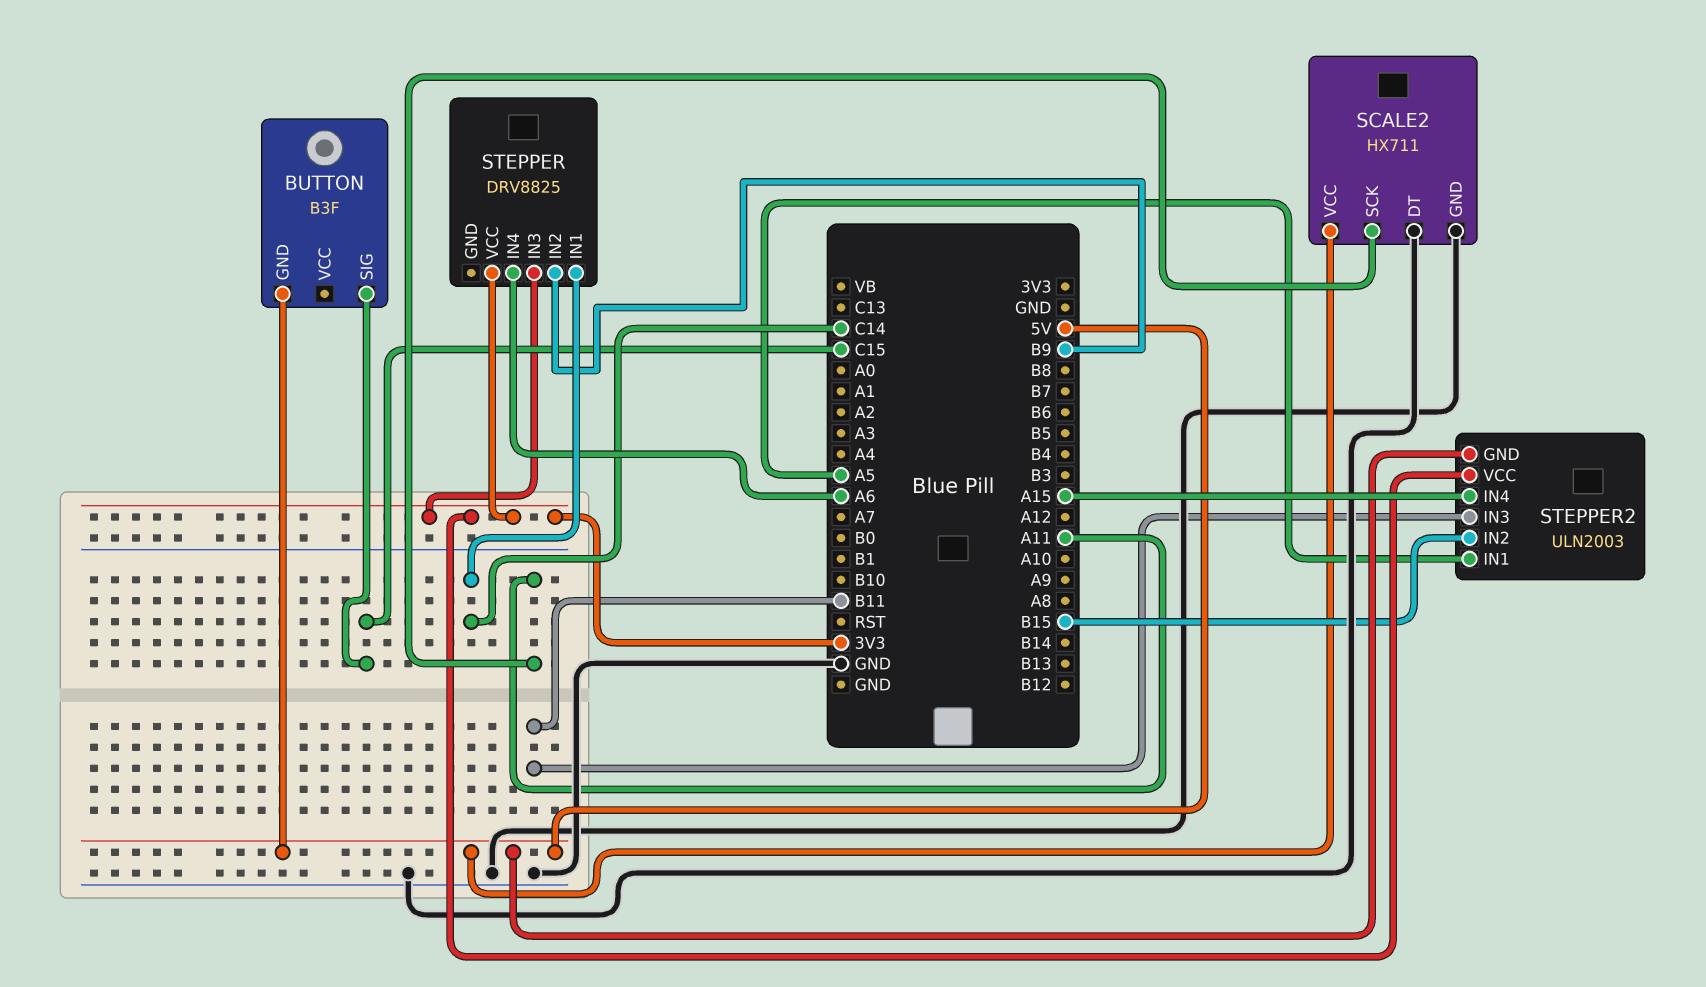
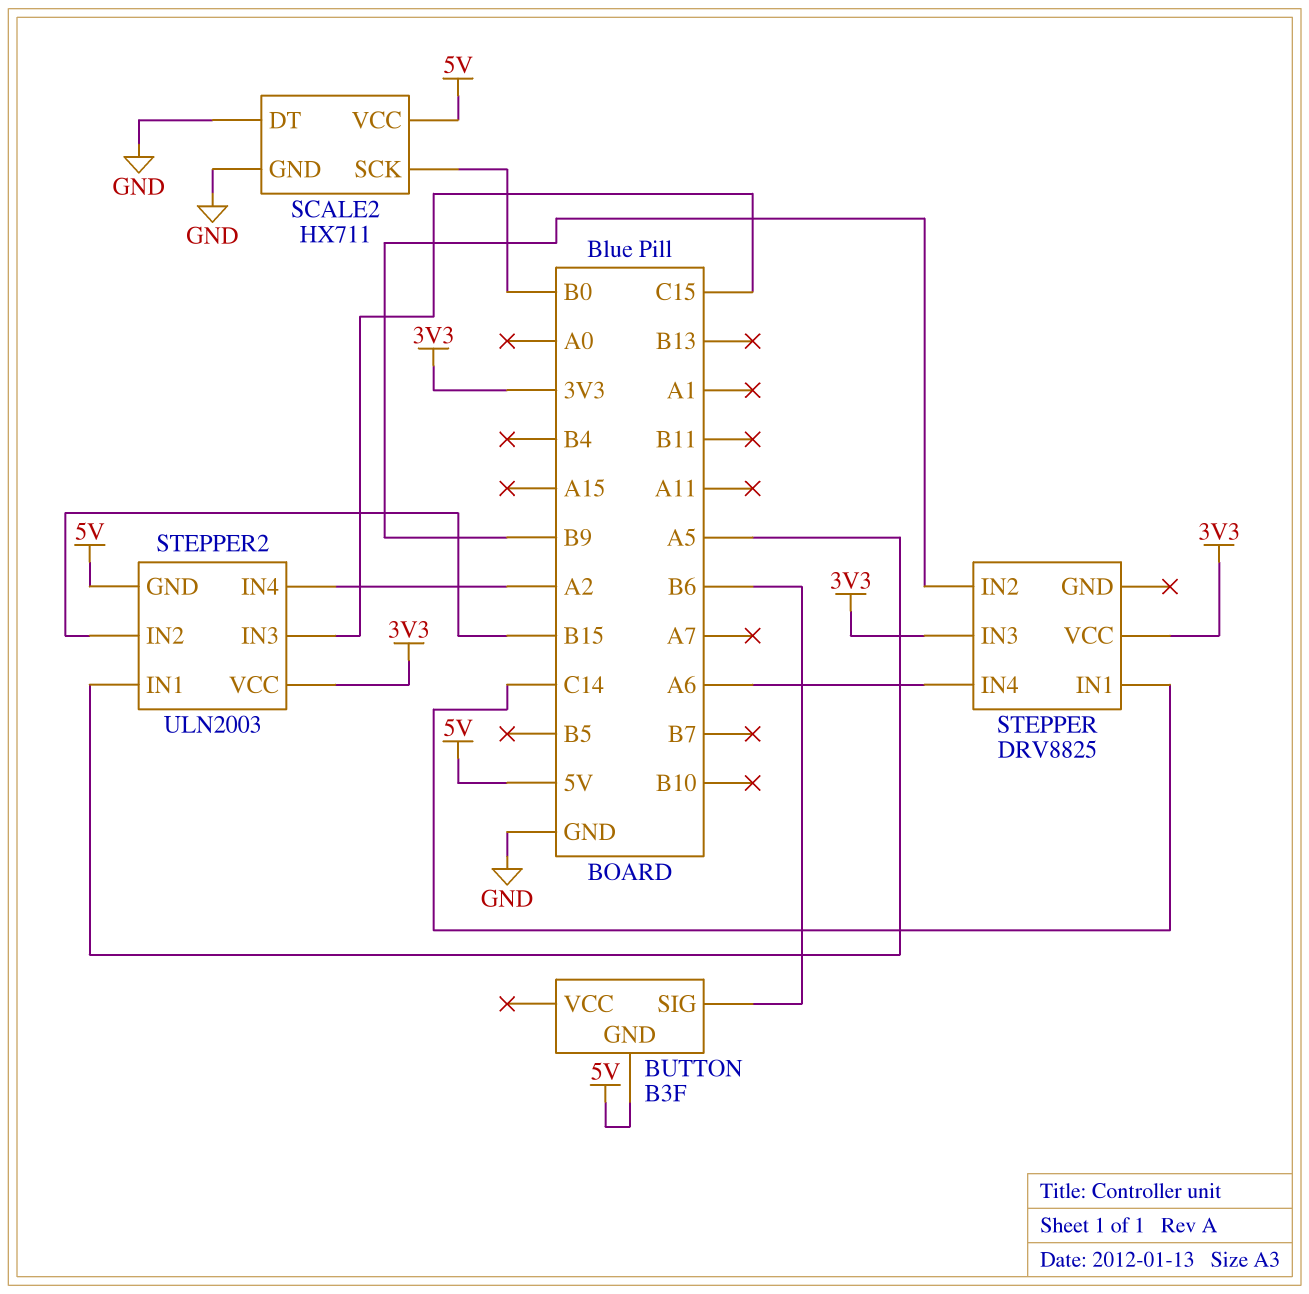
BUTTON pin SIG: C15 -> B6
SCALE2 pin SCK: A11 -> B0
STEPPER2 pin IN3: B11 -> C15
STEPPER2 pin IN4: A15 -> A2

